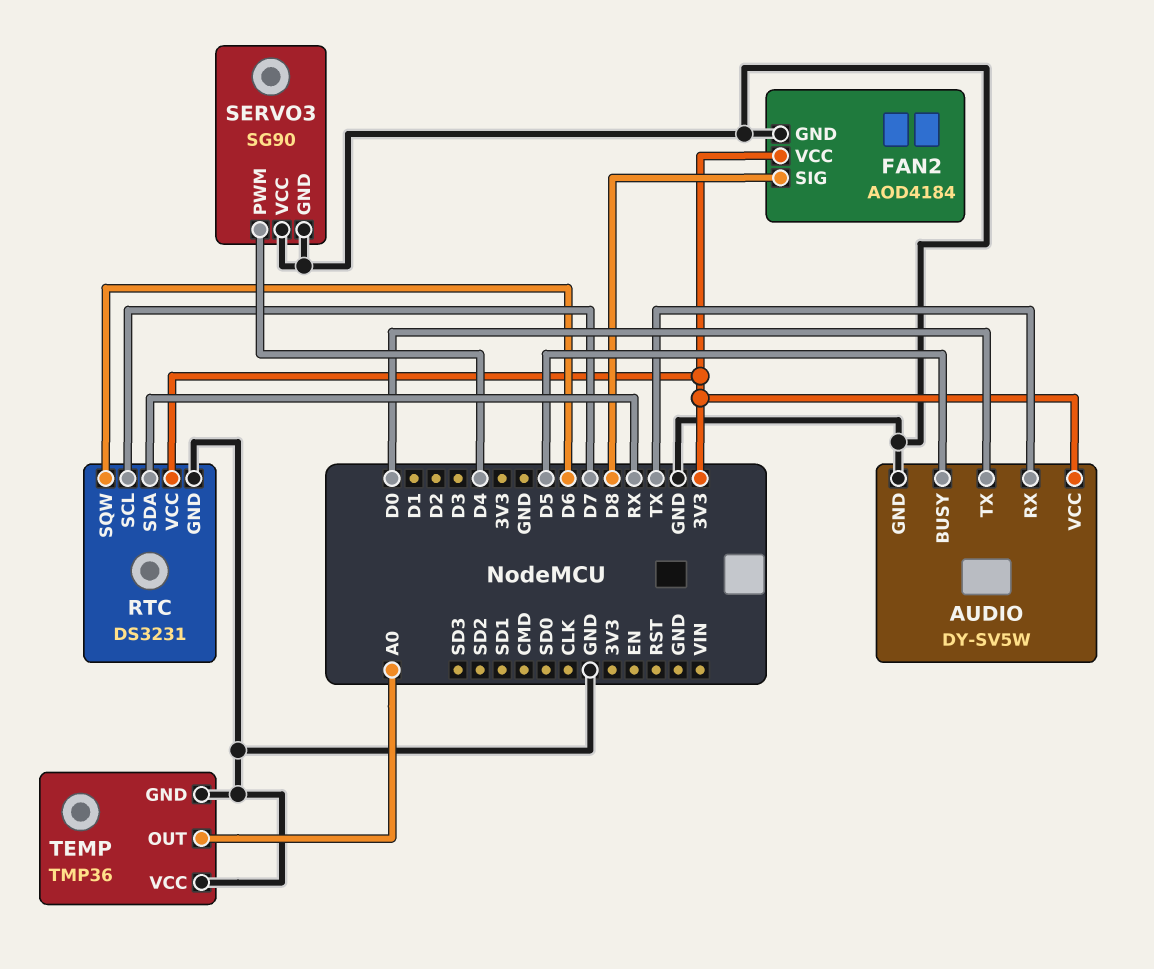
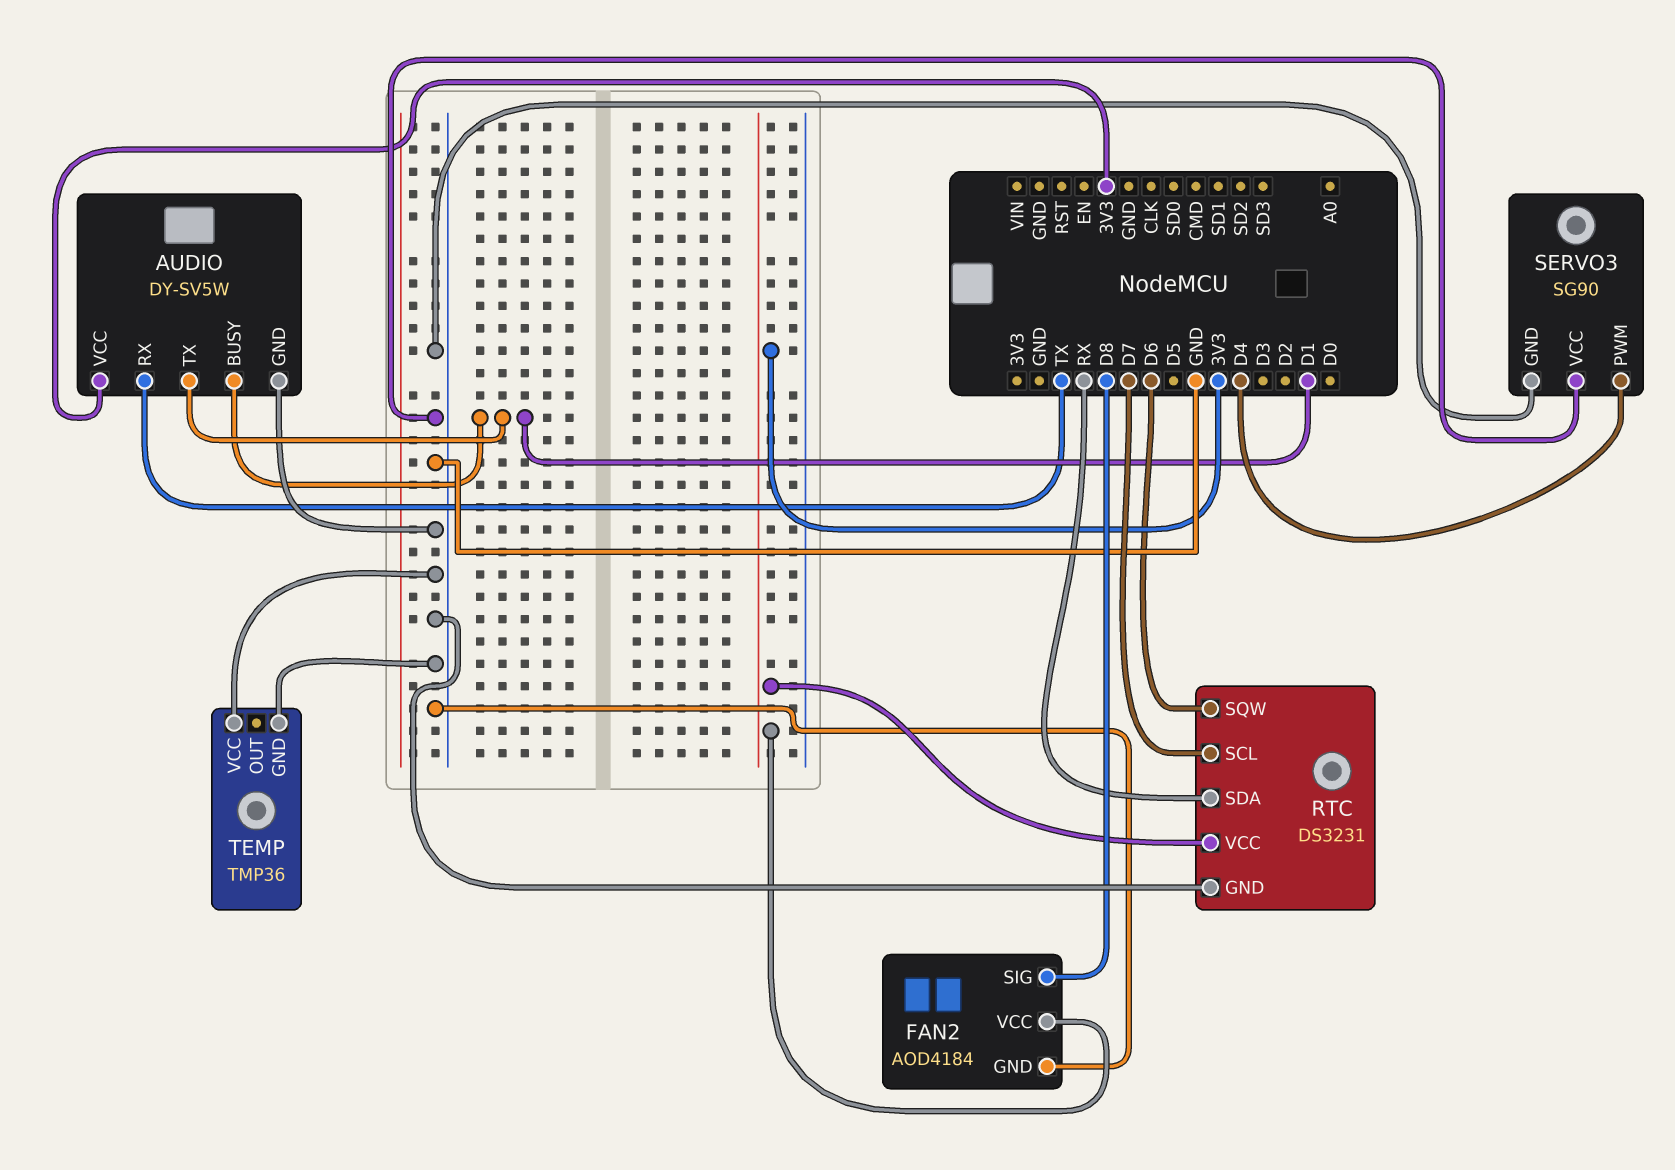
AUDIO pin BUSY: D5 -> D1
AUDIO pin TX: D0 -> D1
TEMP pin OUT: A0 -> none

